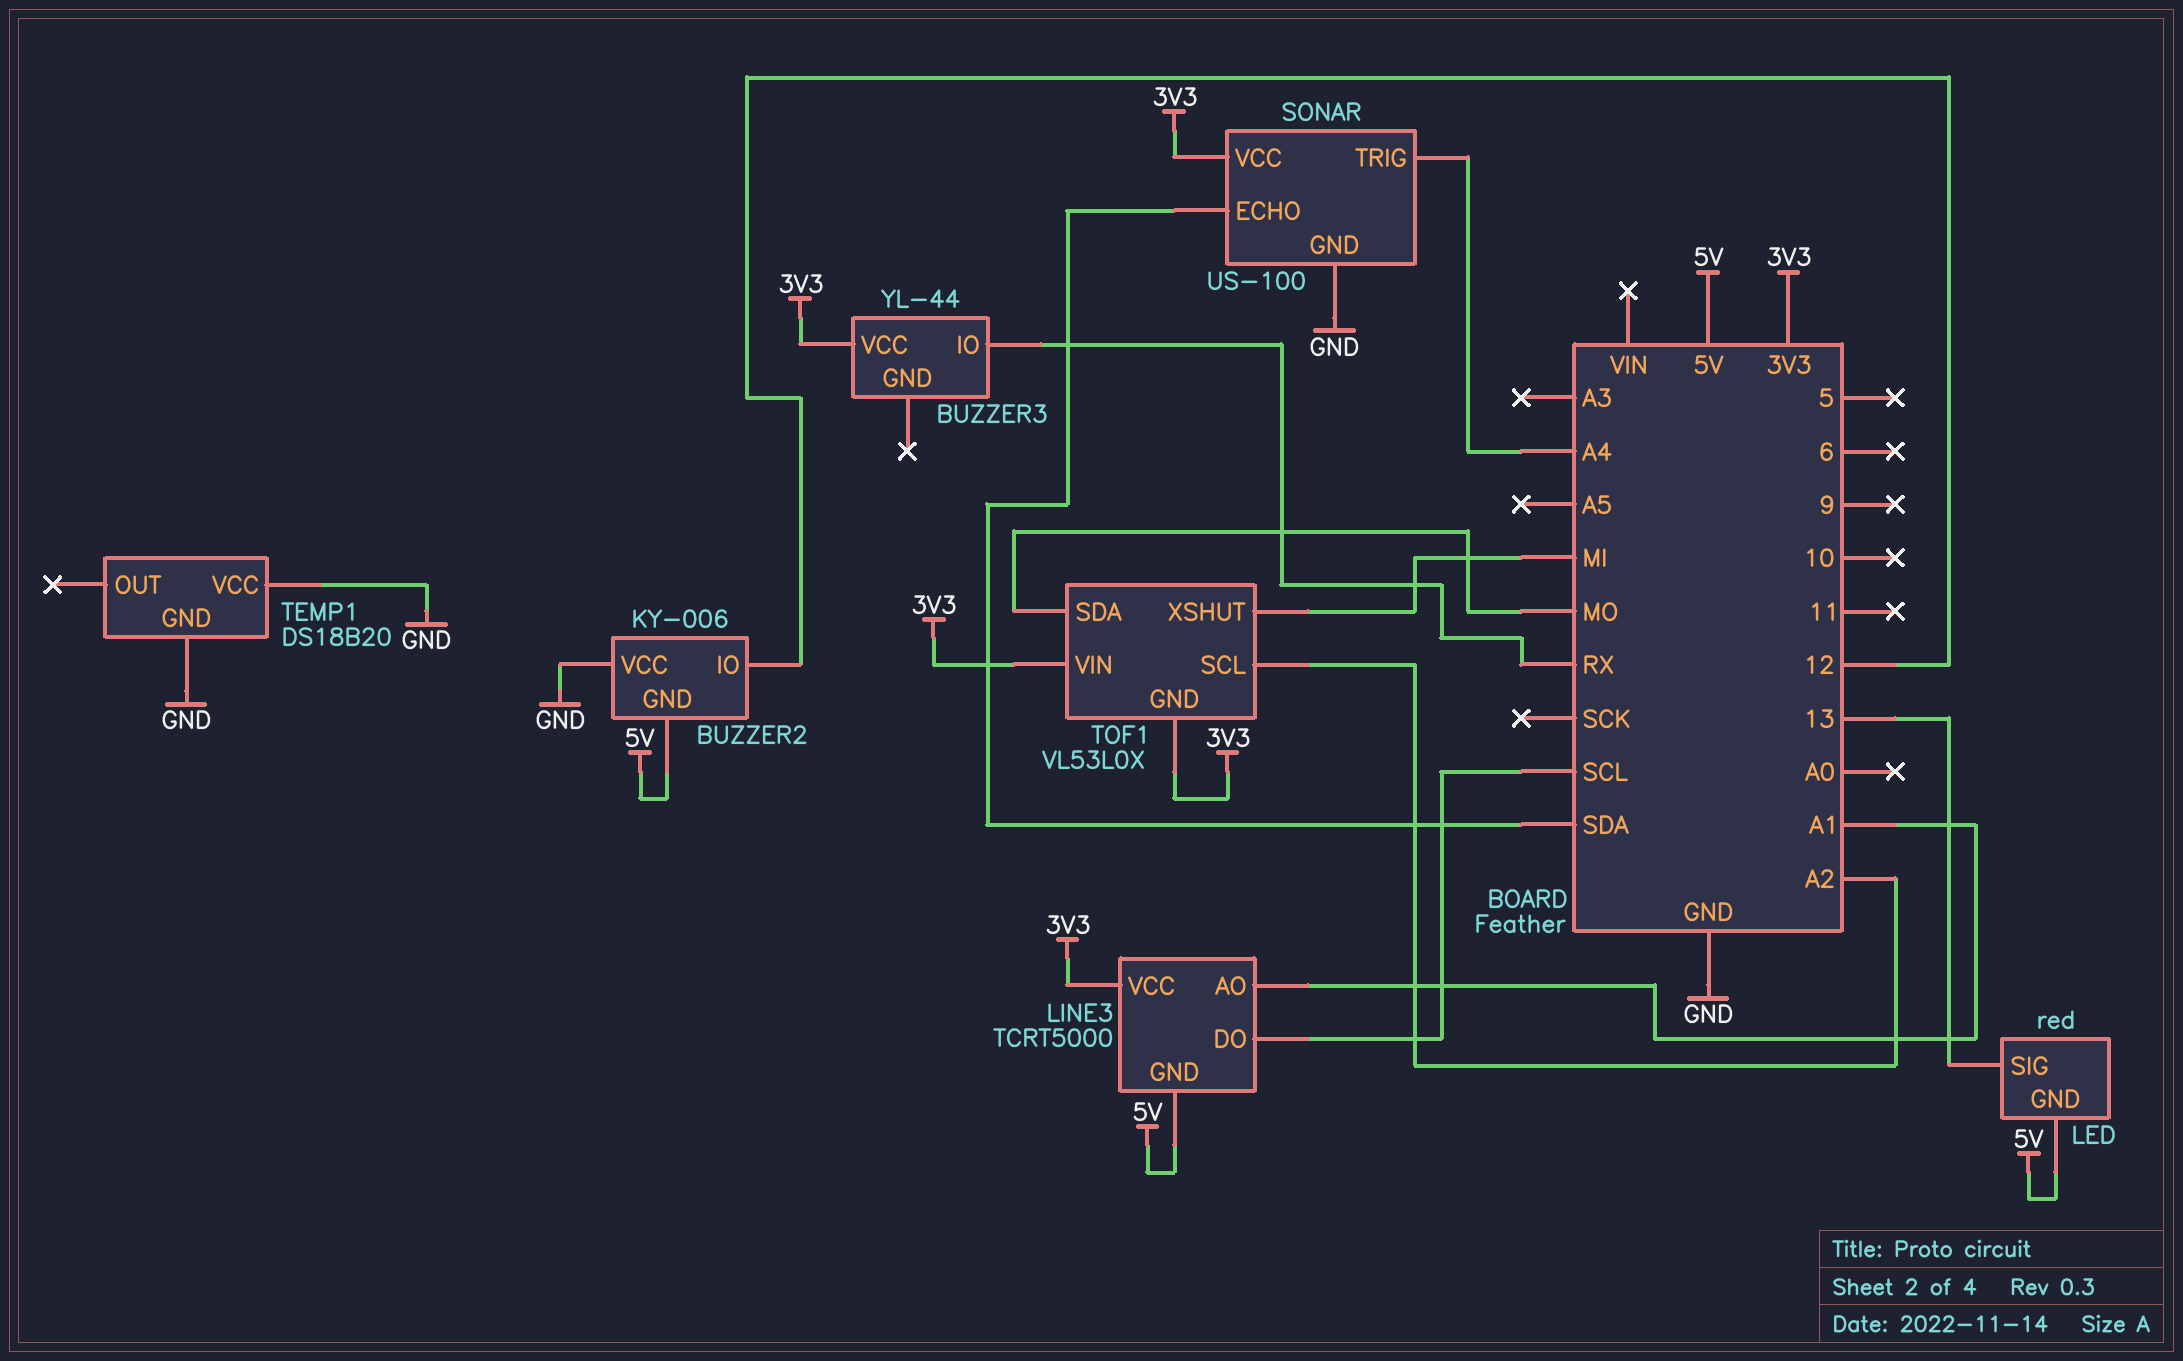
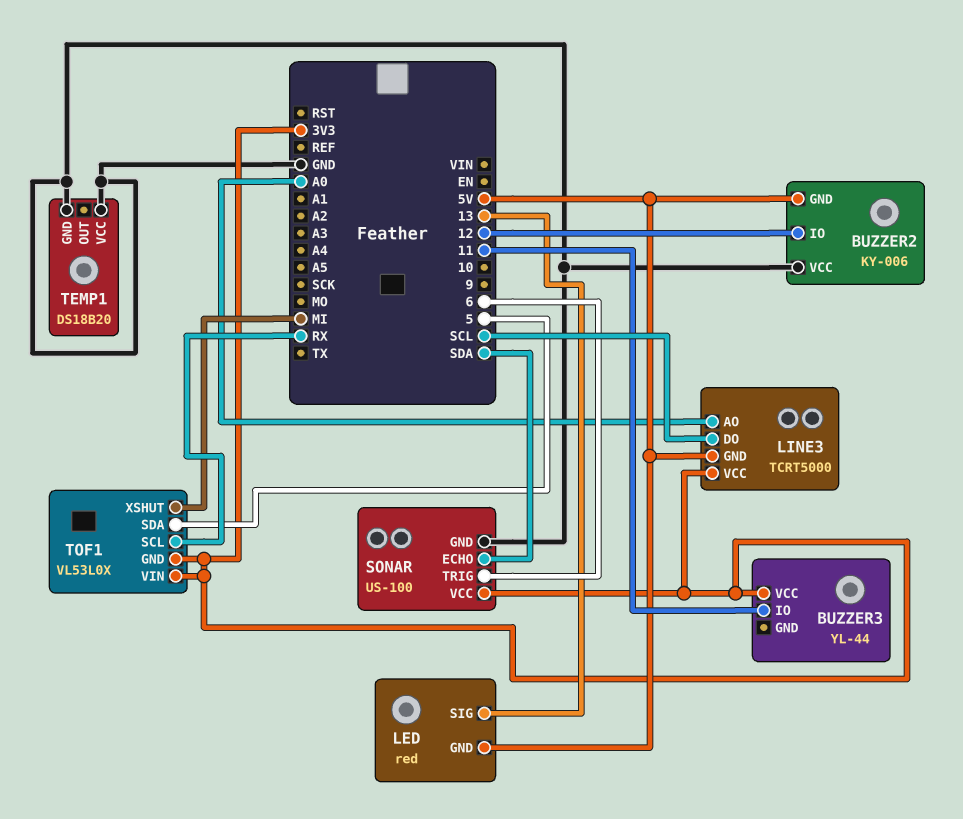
BUZZER3 pin IO: RX -> 11
LINE3 pin AO: A1 -> A0
SONAR pin TRIG: A4 -> 6
TOF1 pin SCL: A2 -> RX
TOF1 pin SDA: MO -> 5

